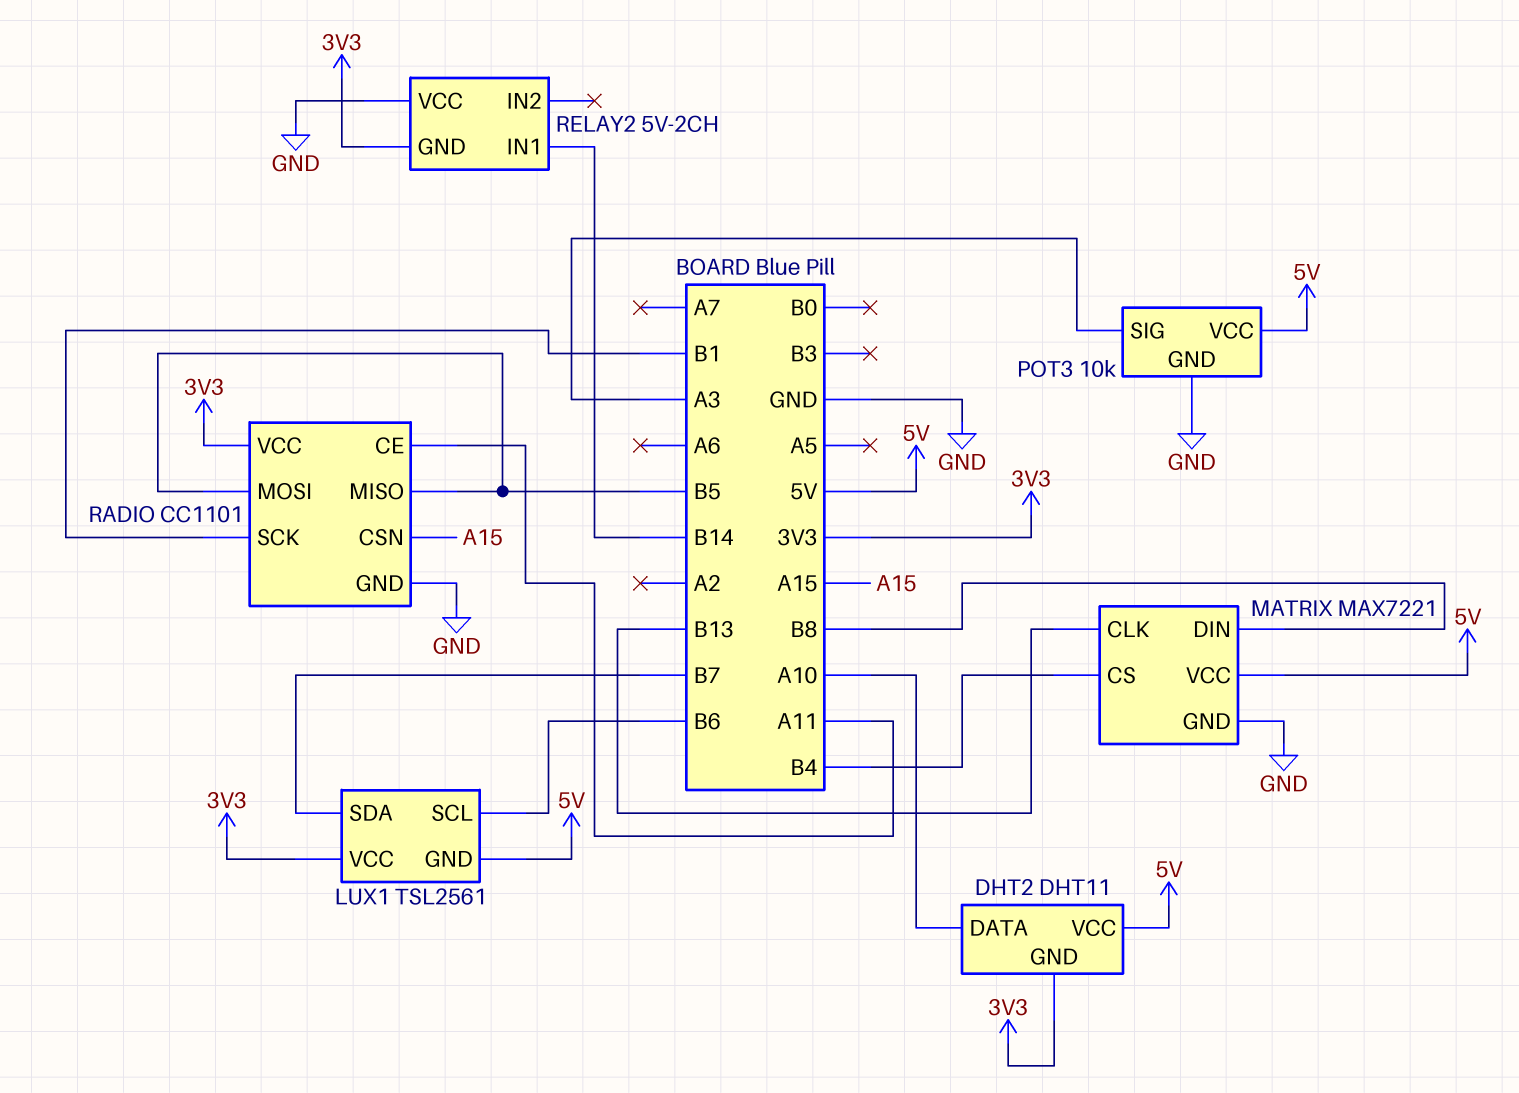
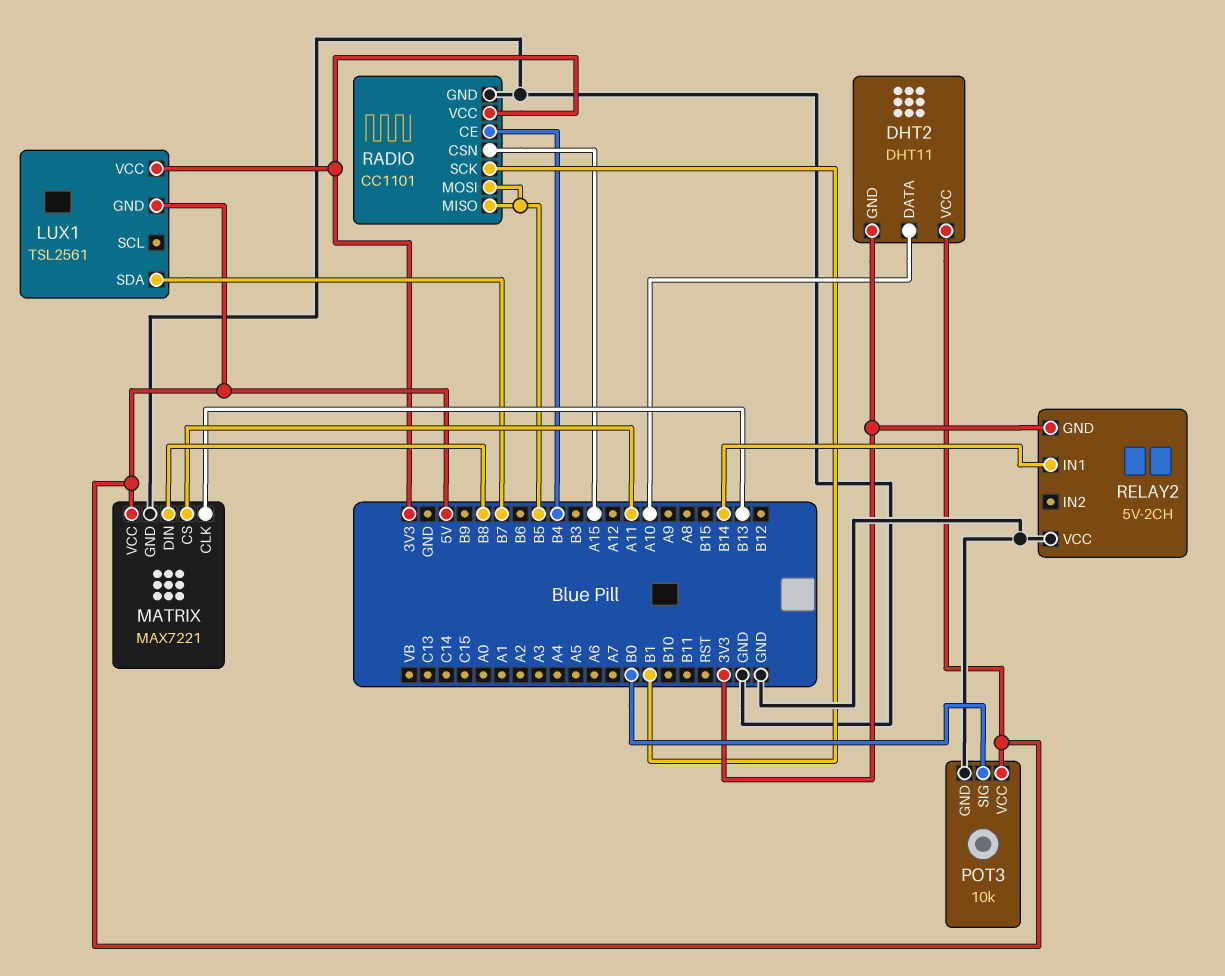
LUX1 pin SCL: B6 -> none
MATRIX pin CS: B4 -> A11
POT3 pin SIG: A3 -> B0
RADIO pin CE: A11 -> B4

